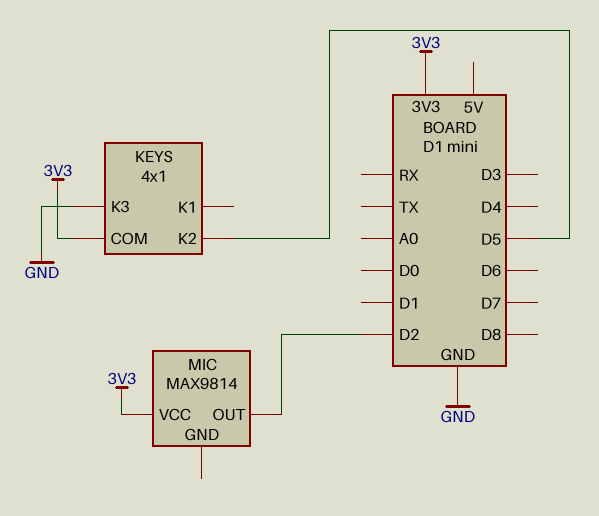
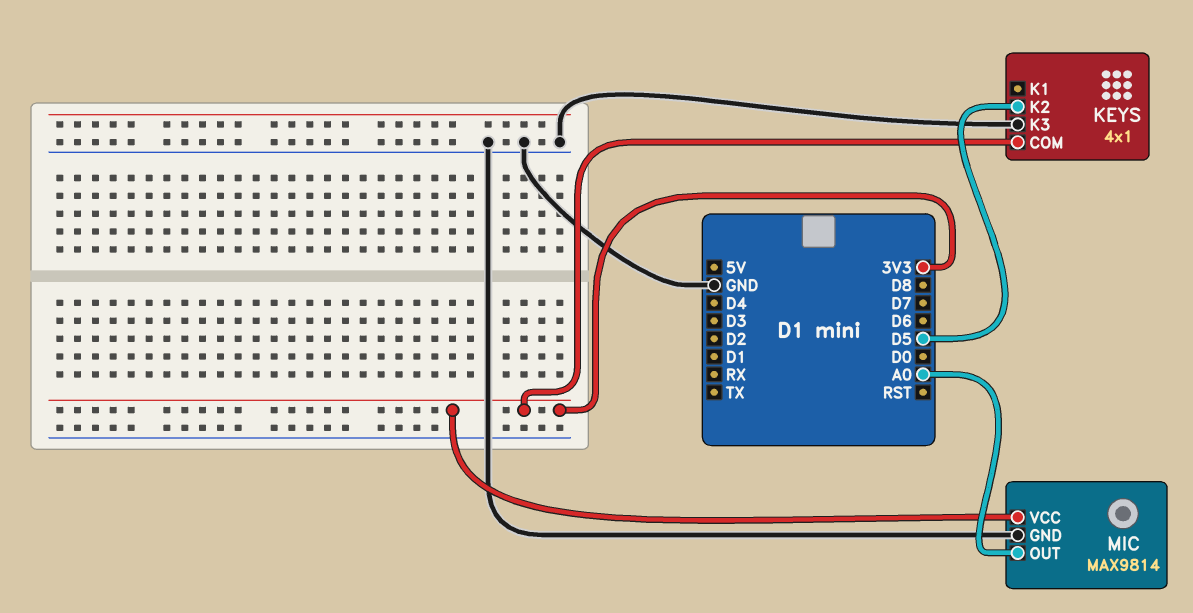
MIC pin GND: none -> GND
MIC pin OUT: D2 -> A0

